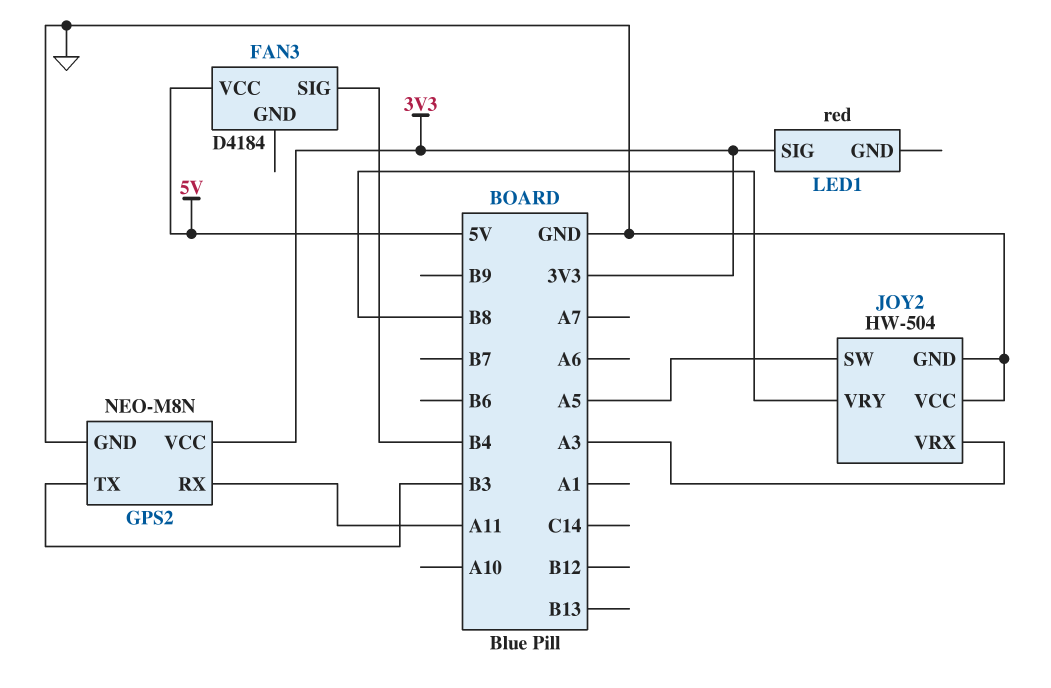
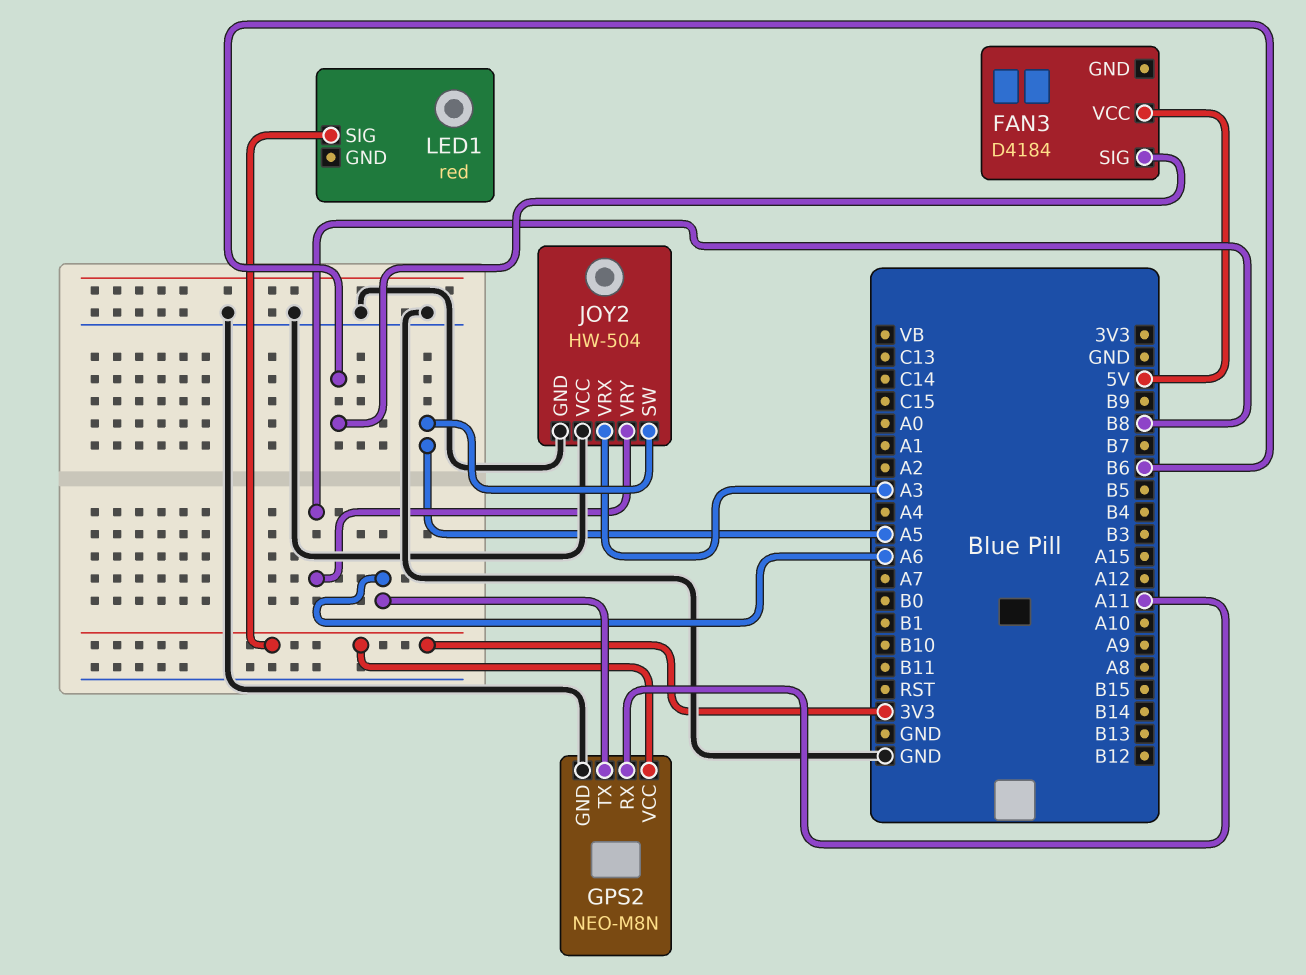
FAN3 pin SIG: B4 -> B6
GPS2 pin TX: B3 -> A6

